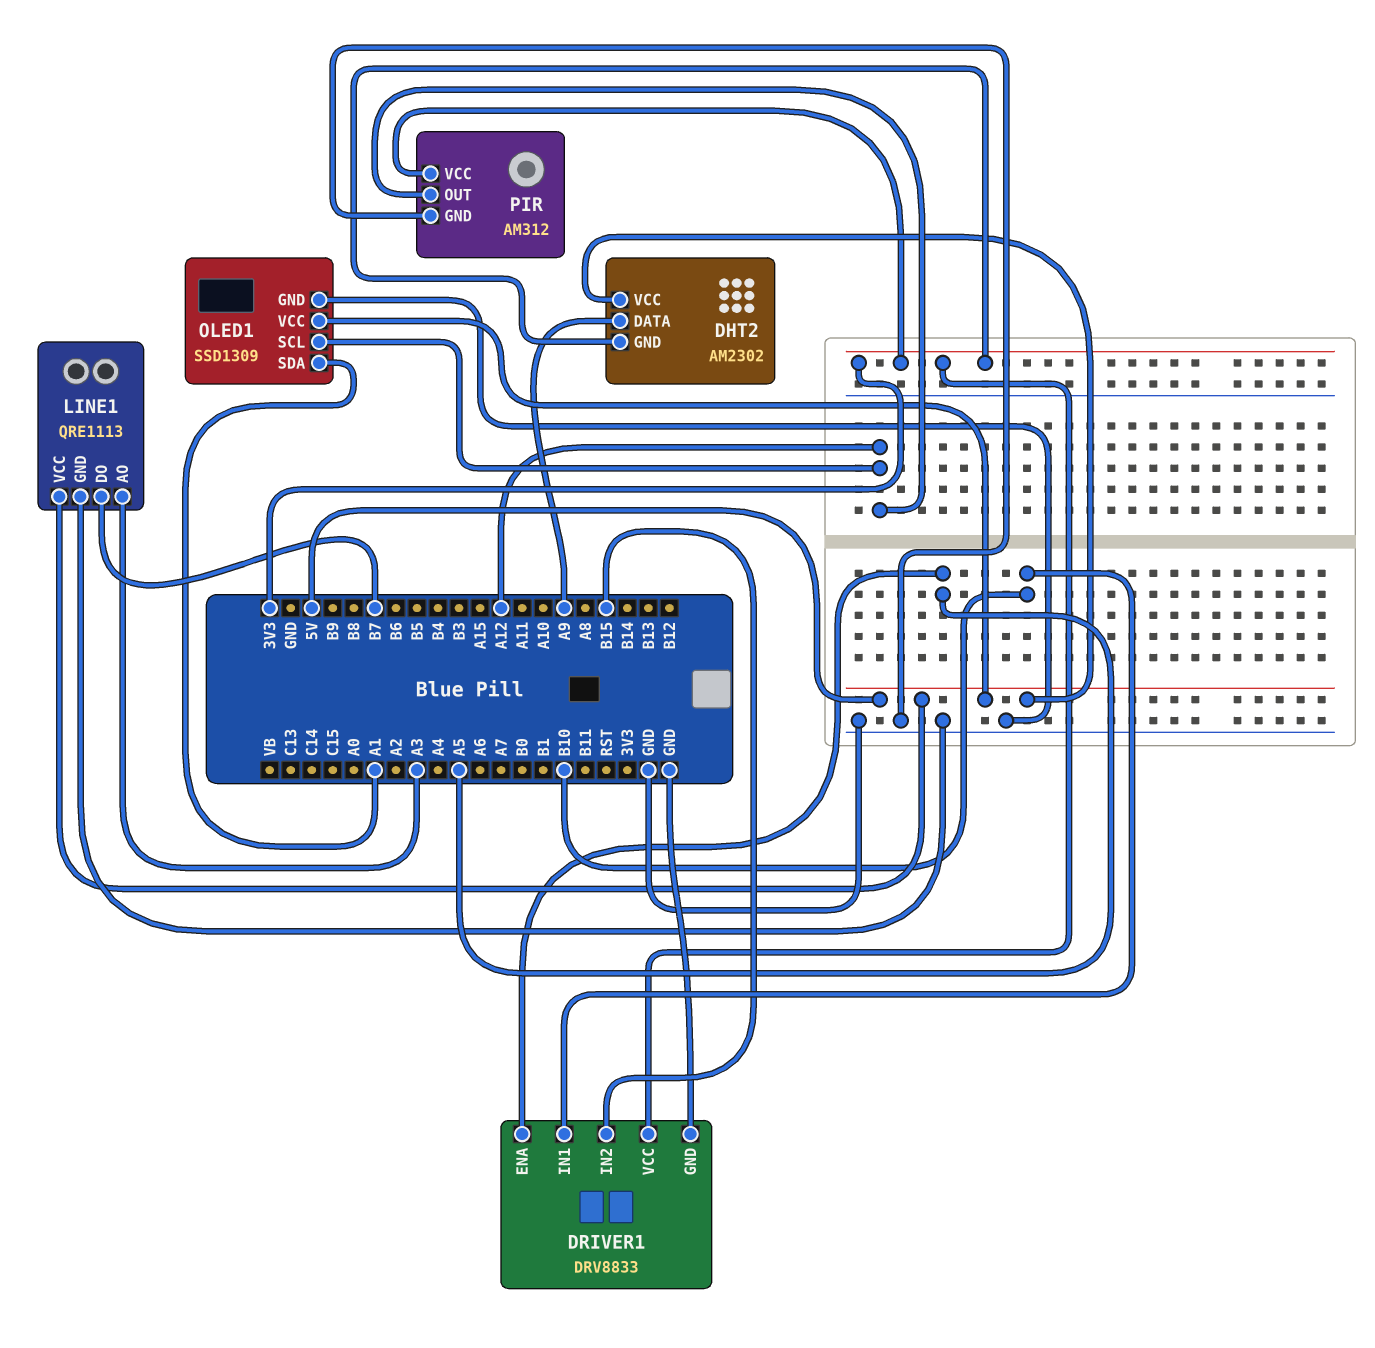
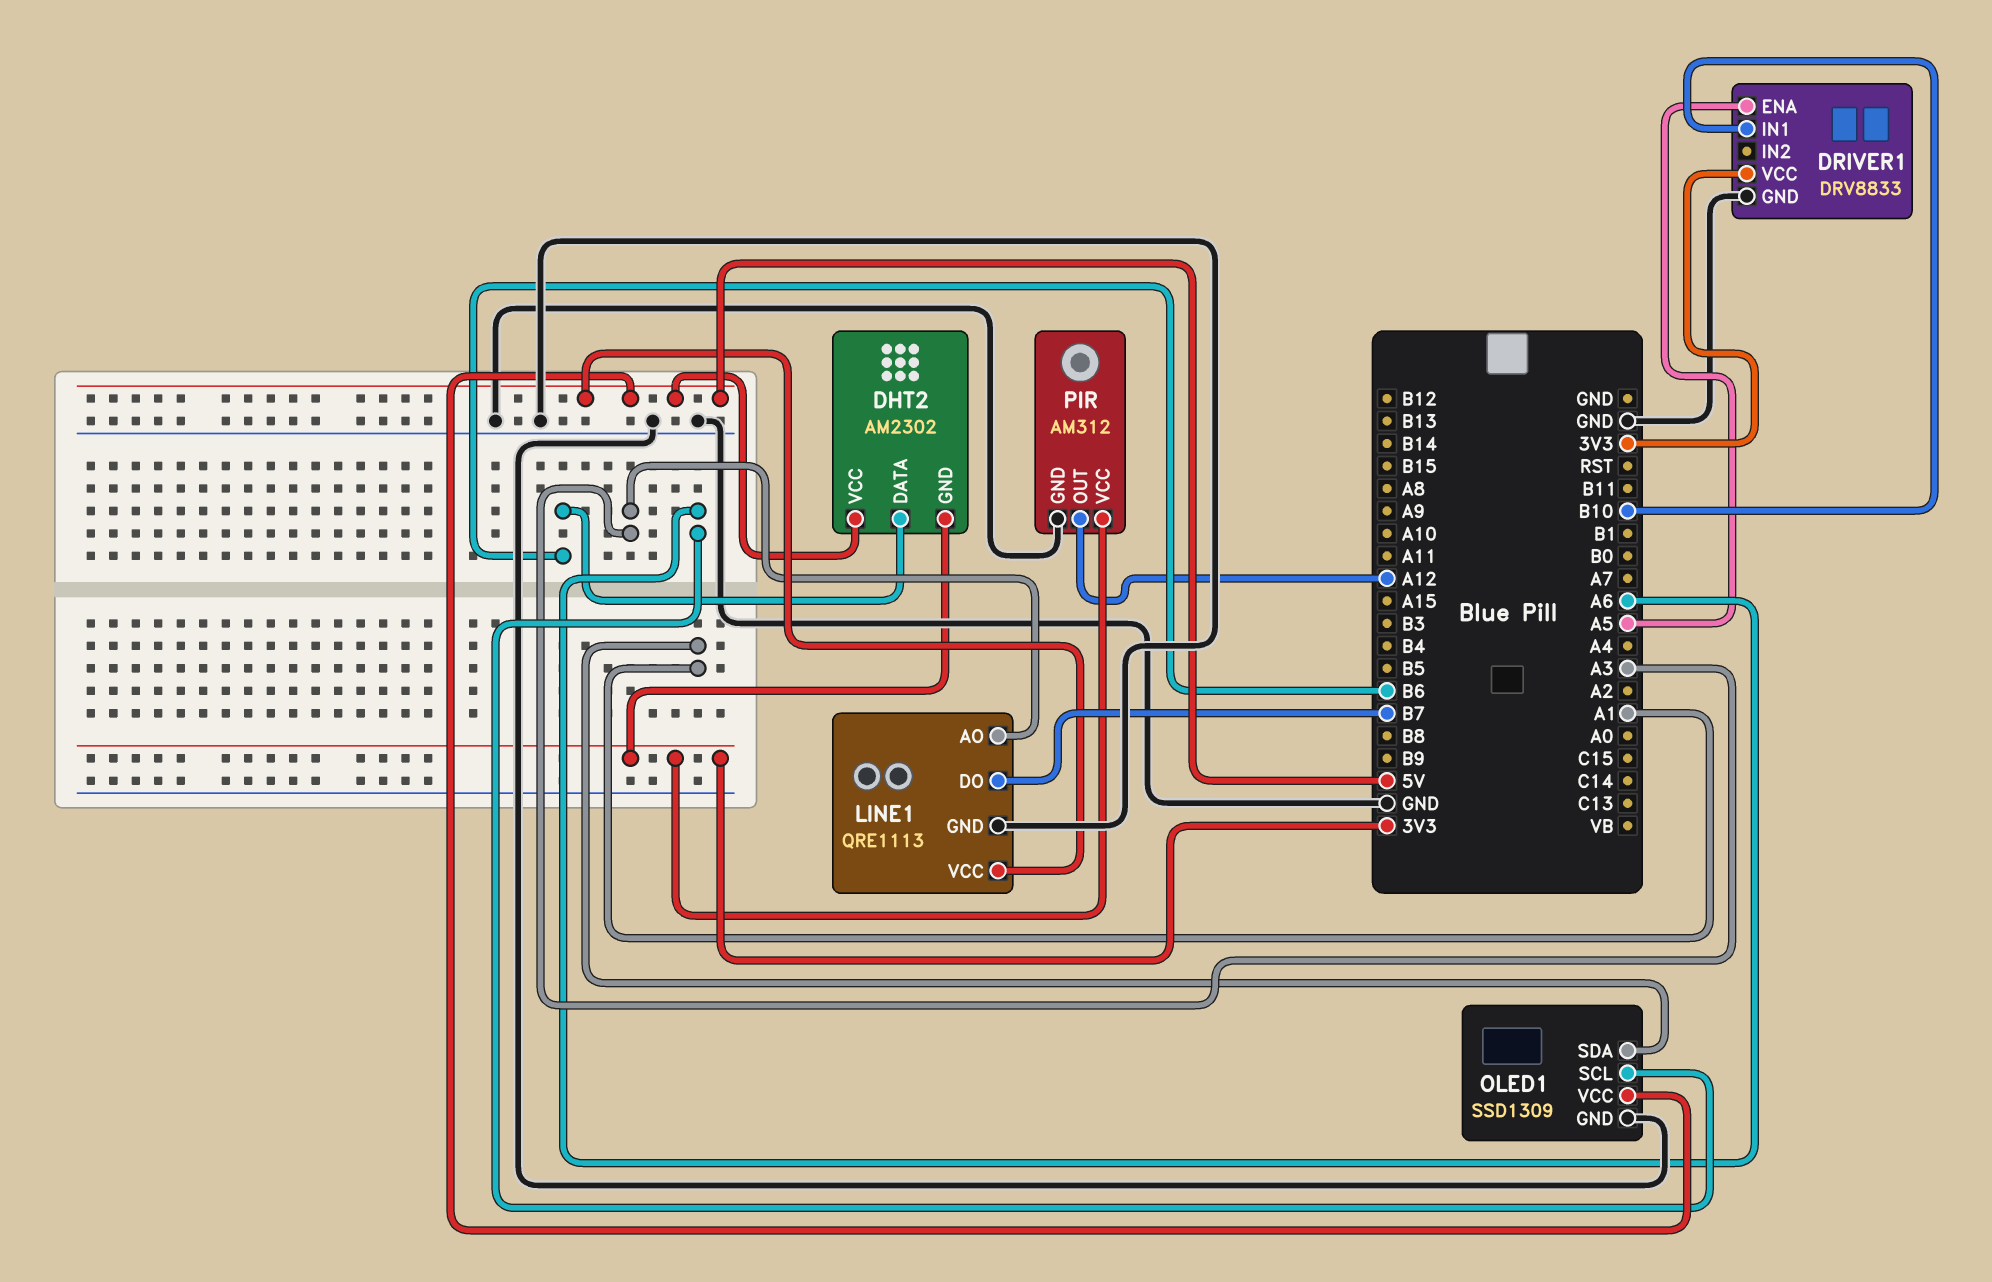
DHT2 pin DATA: A9 -> B6
DRIVER1 pin IN2: B15 -> none
OLED1 pin SCL: A12 -> A6

